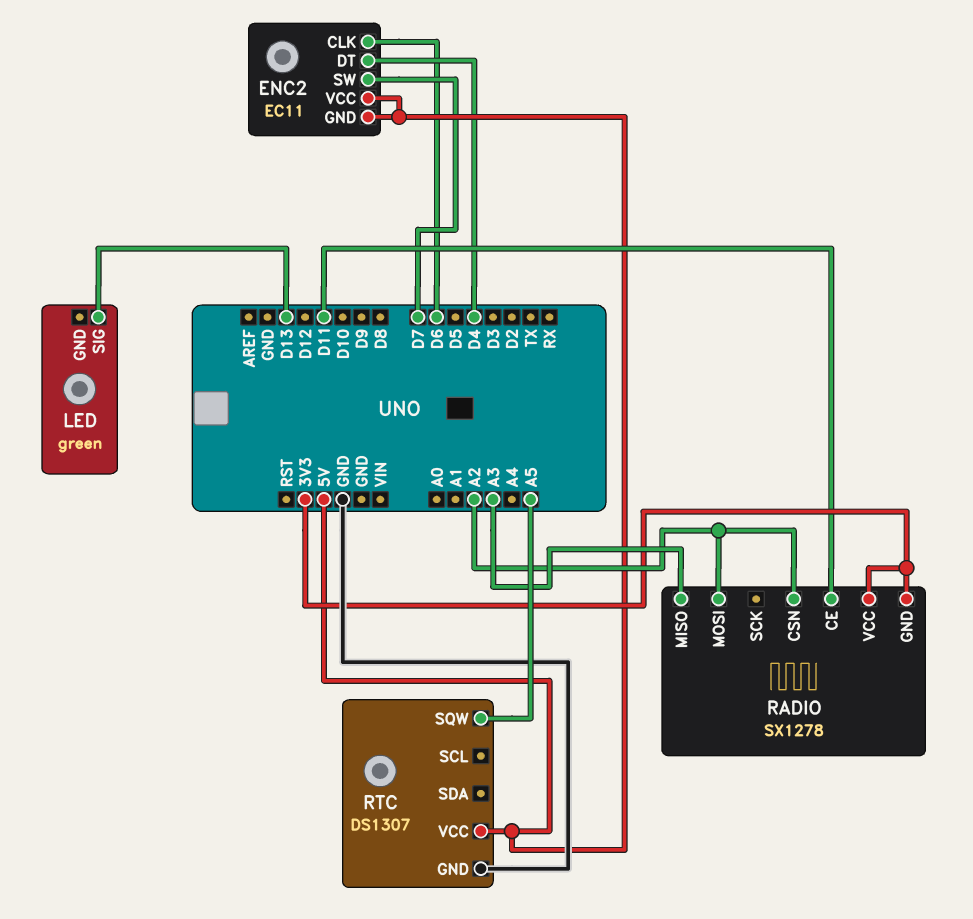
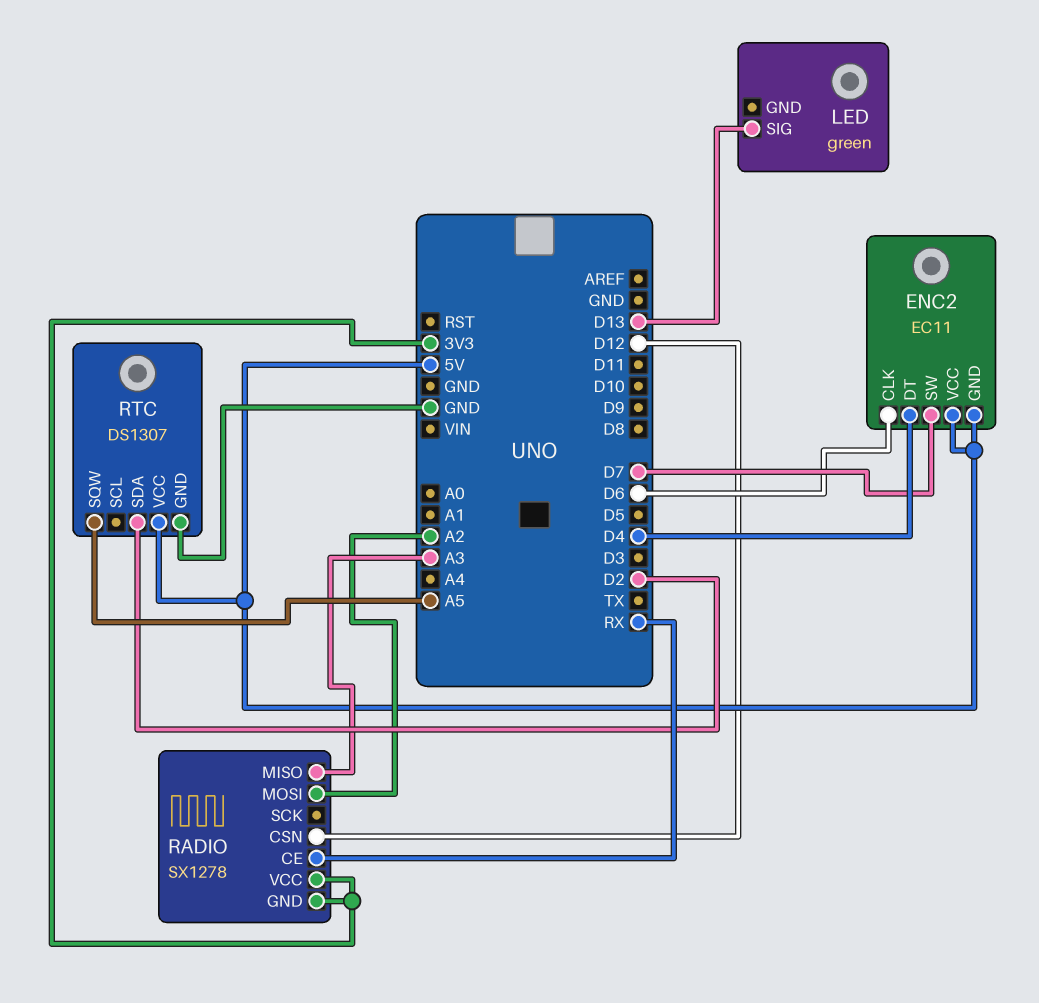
RADIO pin CE: D11 -> RX
RADIO pin CSN: A2 -> D12
RTC pin SDA: none -> D2

